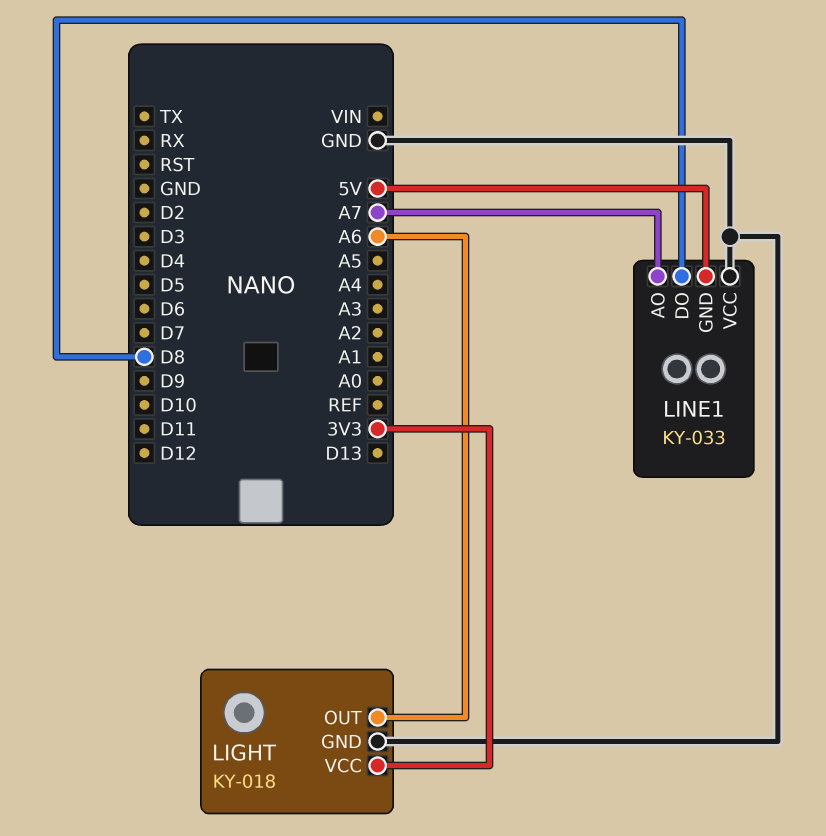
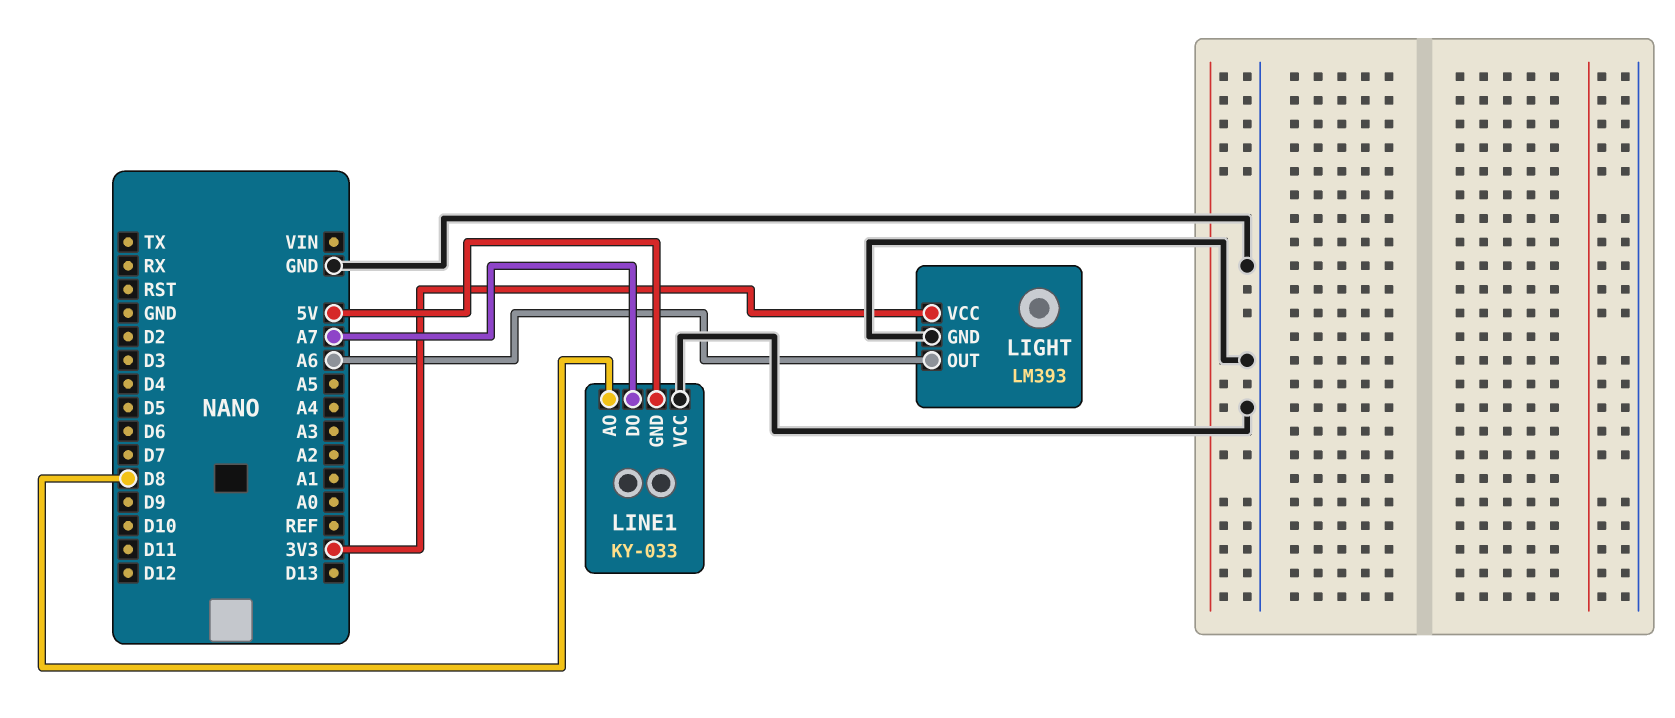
LIGHT: KY-018 -> LM393
LINE1 pin AO: A7 -> D8
LINE1 pin DO: D8 -> A7

